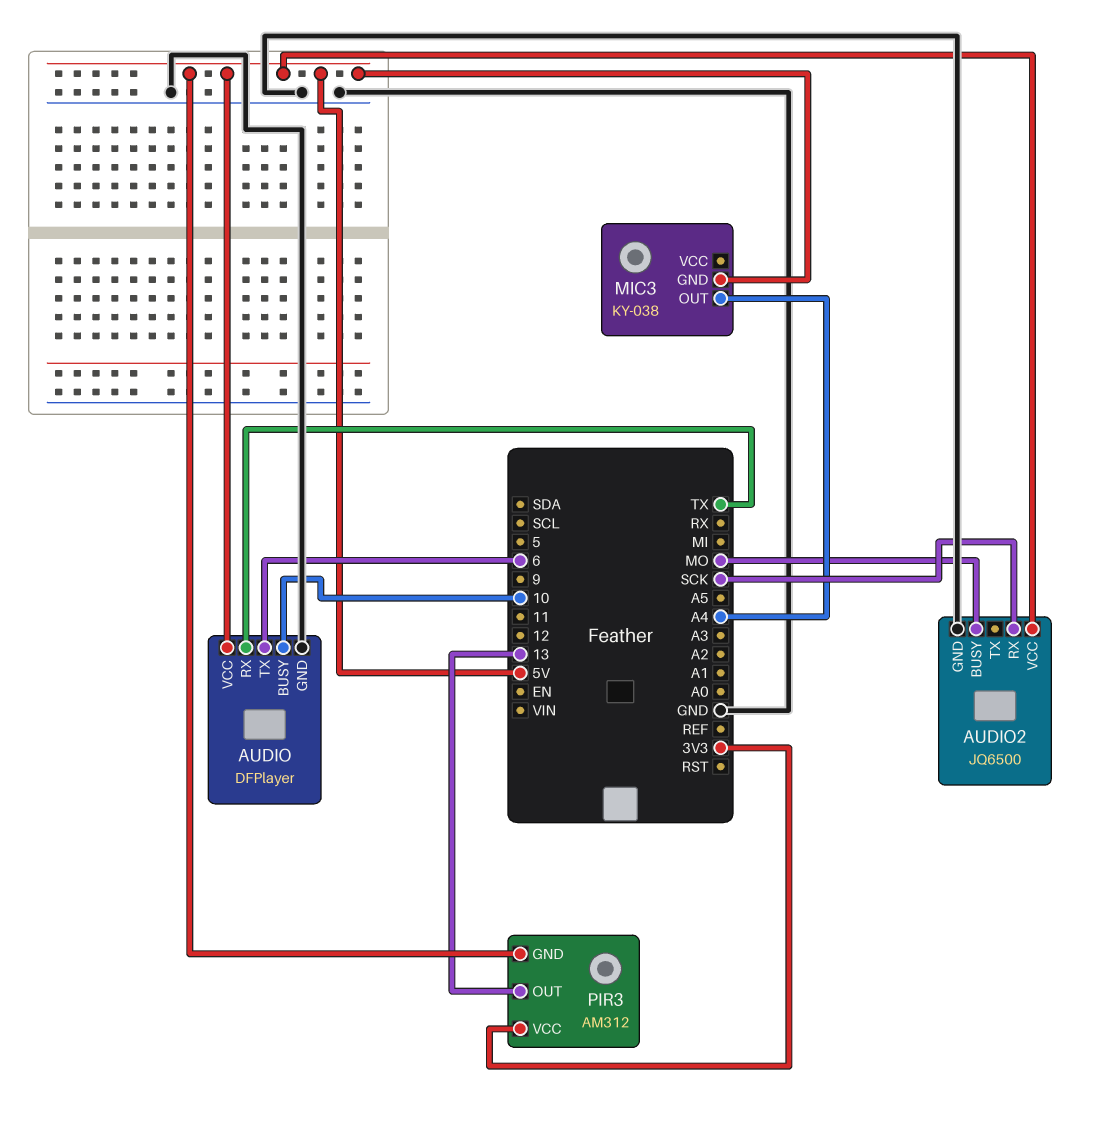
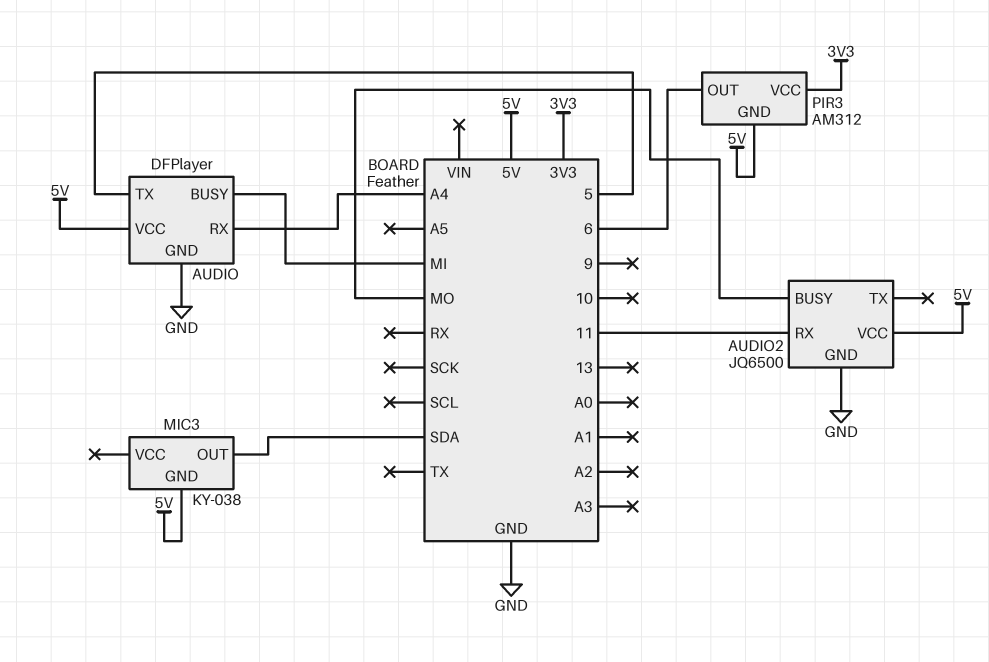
AUDIO pin BUSY: 10 -> MI
AUDIO pin RX: TX -> A4
AUDIO pin TX: 6 -> 5
AUDIO2 pin RX: SCK -> 11
MIC3 pin OUT: A4 -> SDA
PIR3 pin OUT: 13 -> 6

